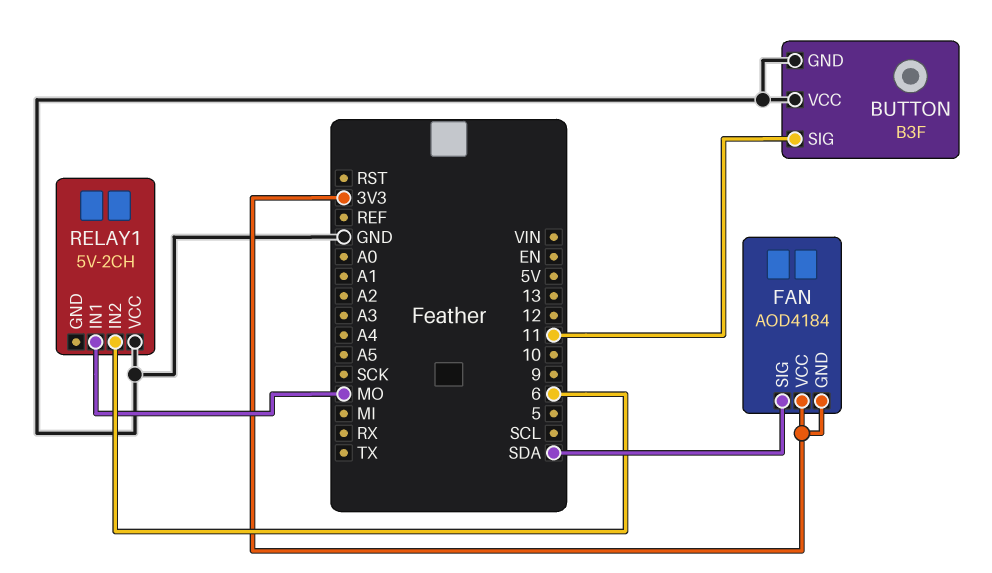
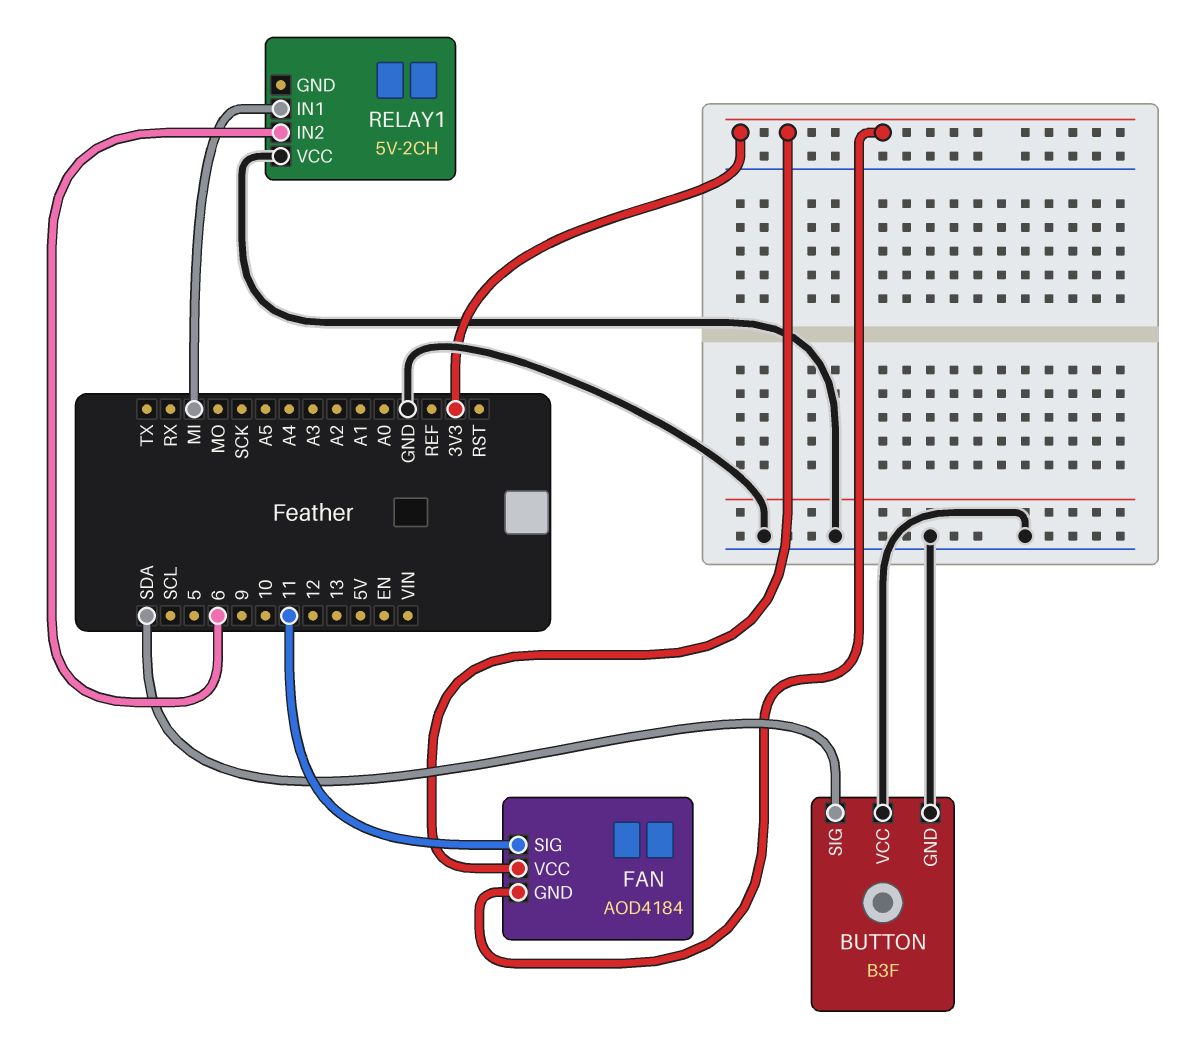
BUTTON pin SIG: 11 -> SDA
FAN pin SIG: SDA -> 11
RELAY1 pin IN1: MO -> MI

